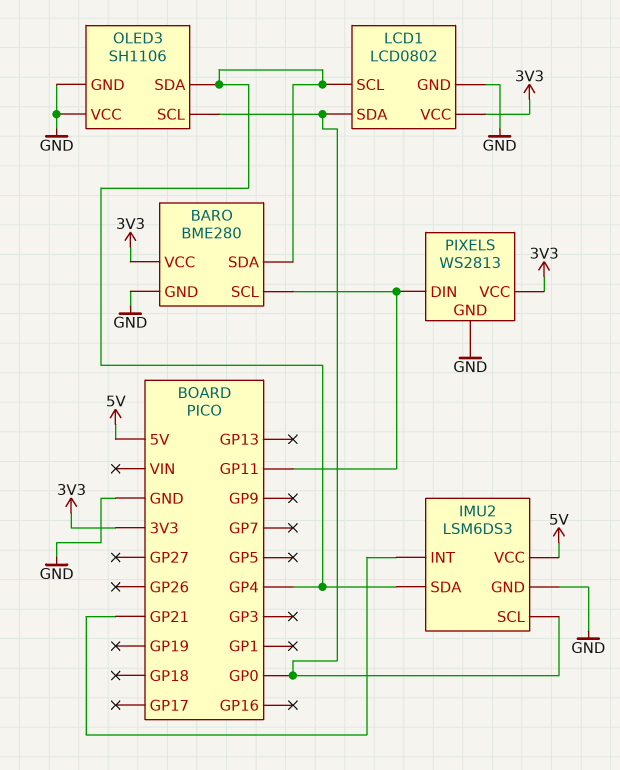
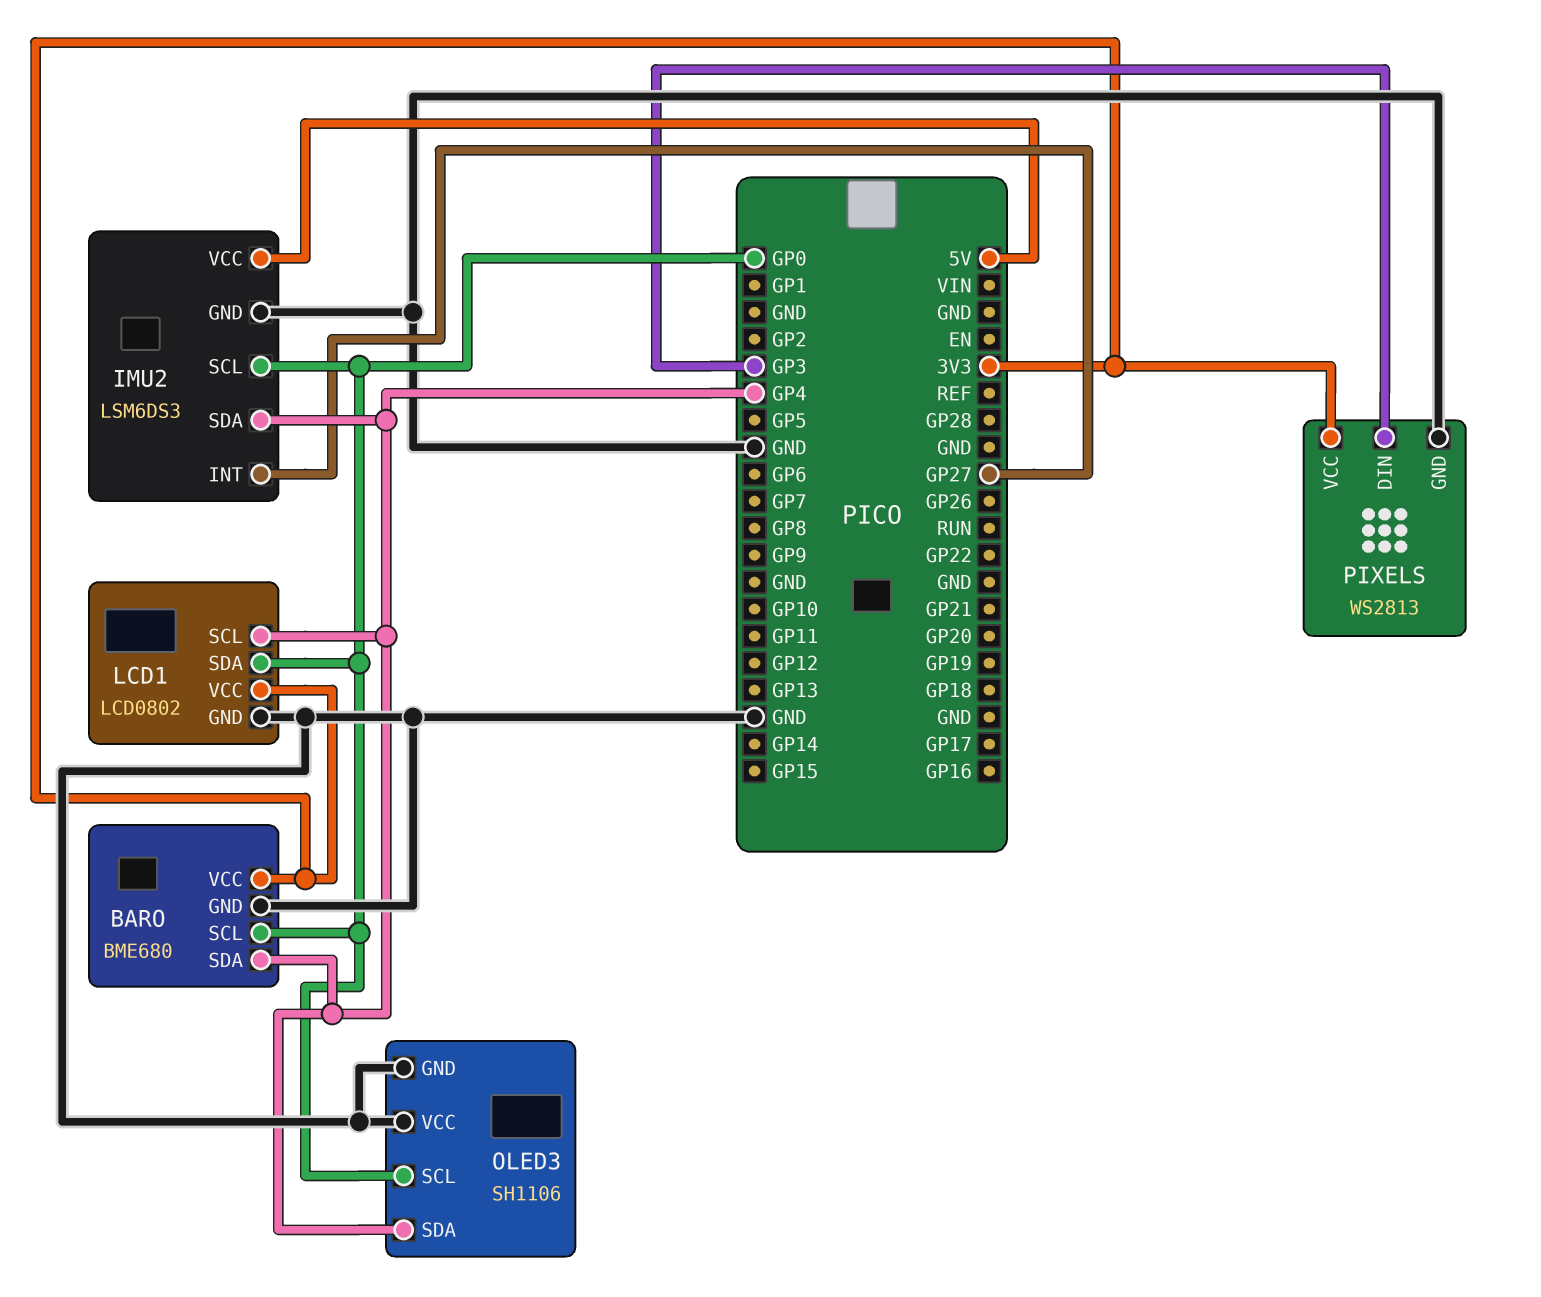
BARO: BME280 -> BME680
BARO pin SCL: GP11 -> GP0
IMU2 pin INT: GP21 -> GP27
PIXELS pin DIN: GP11 -> GP3

